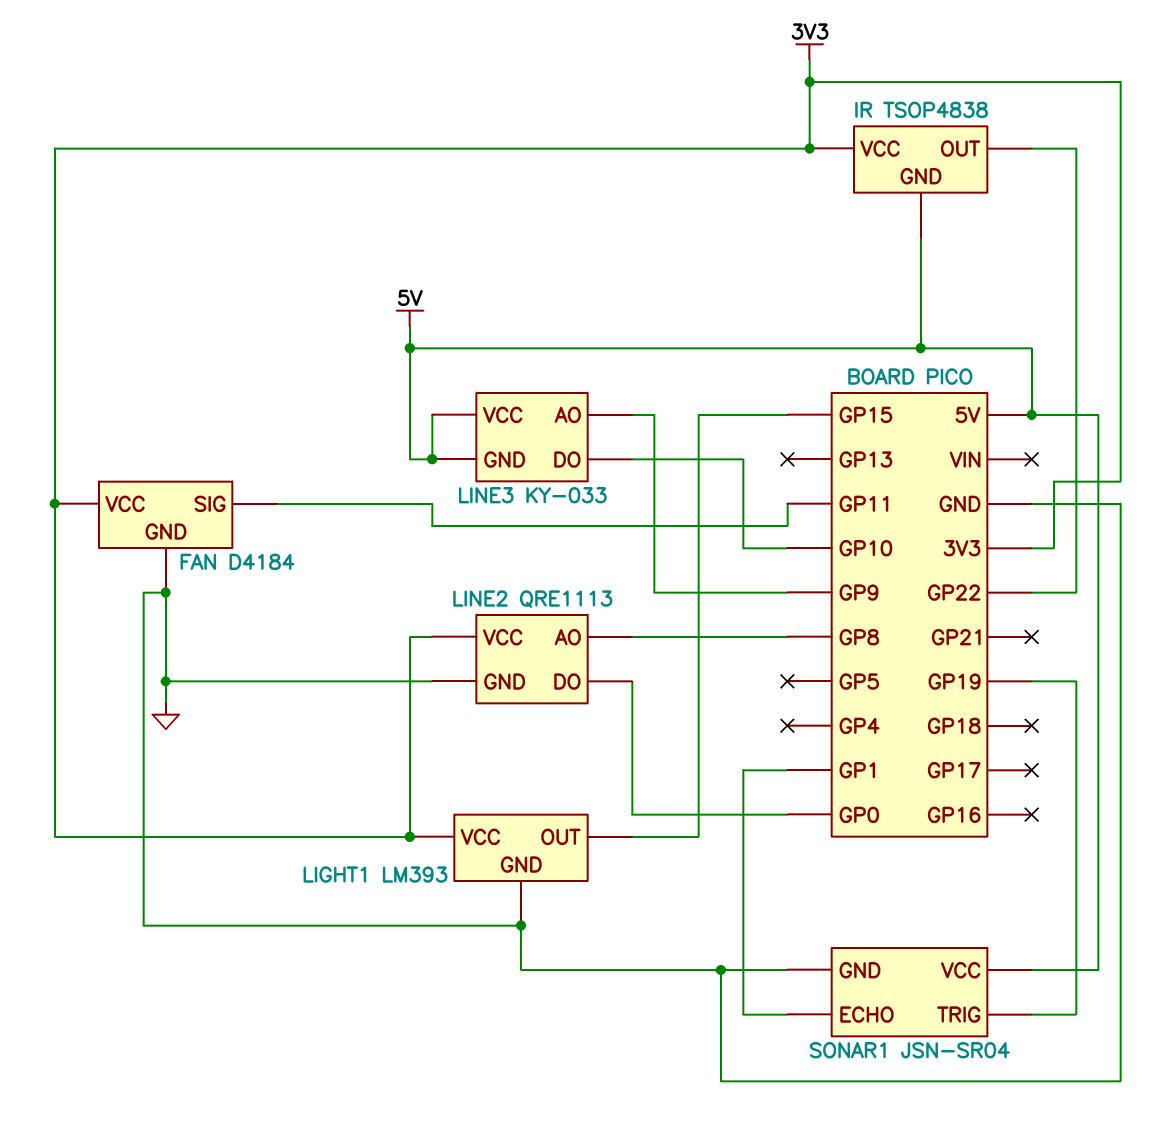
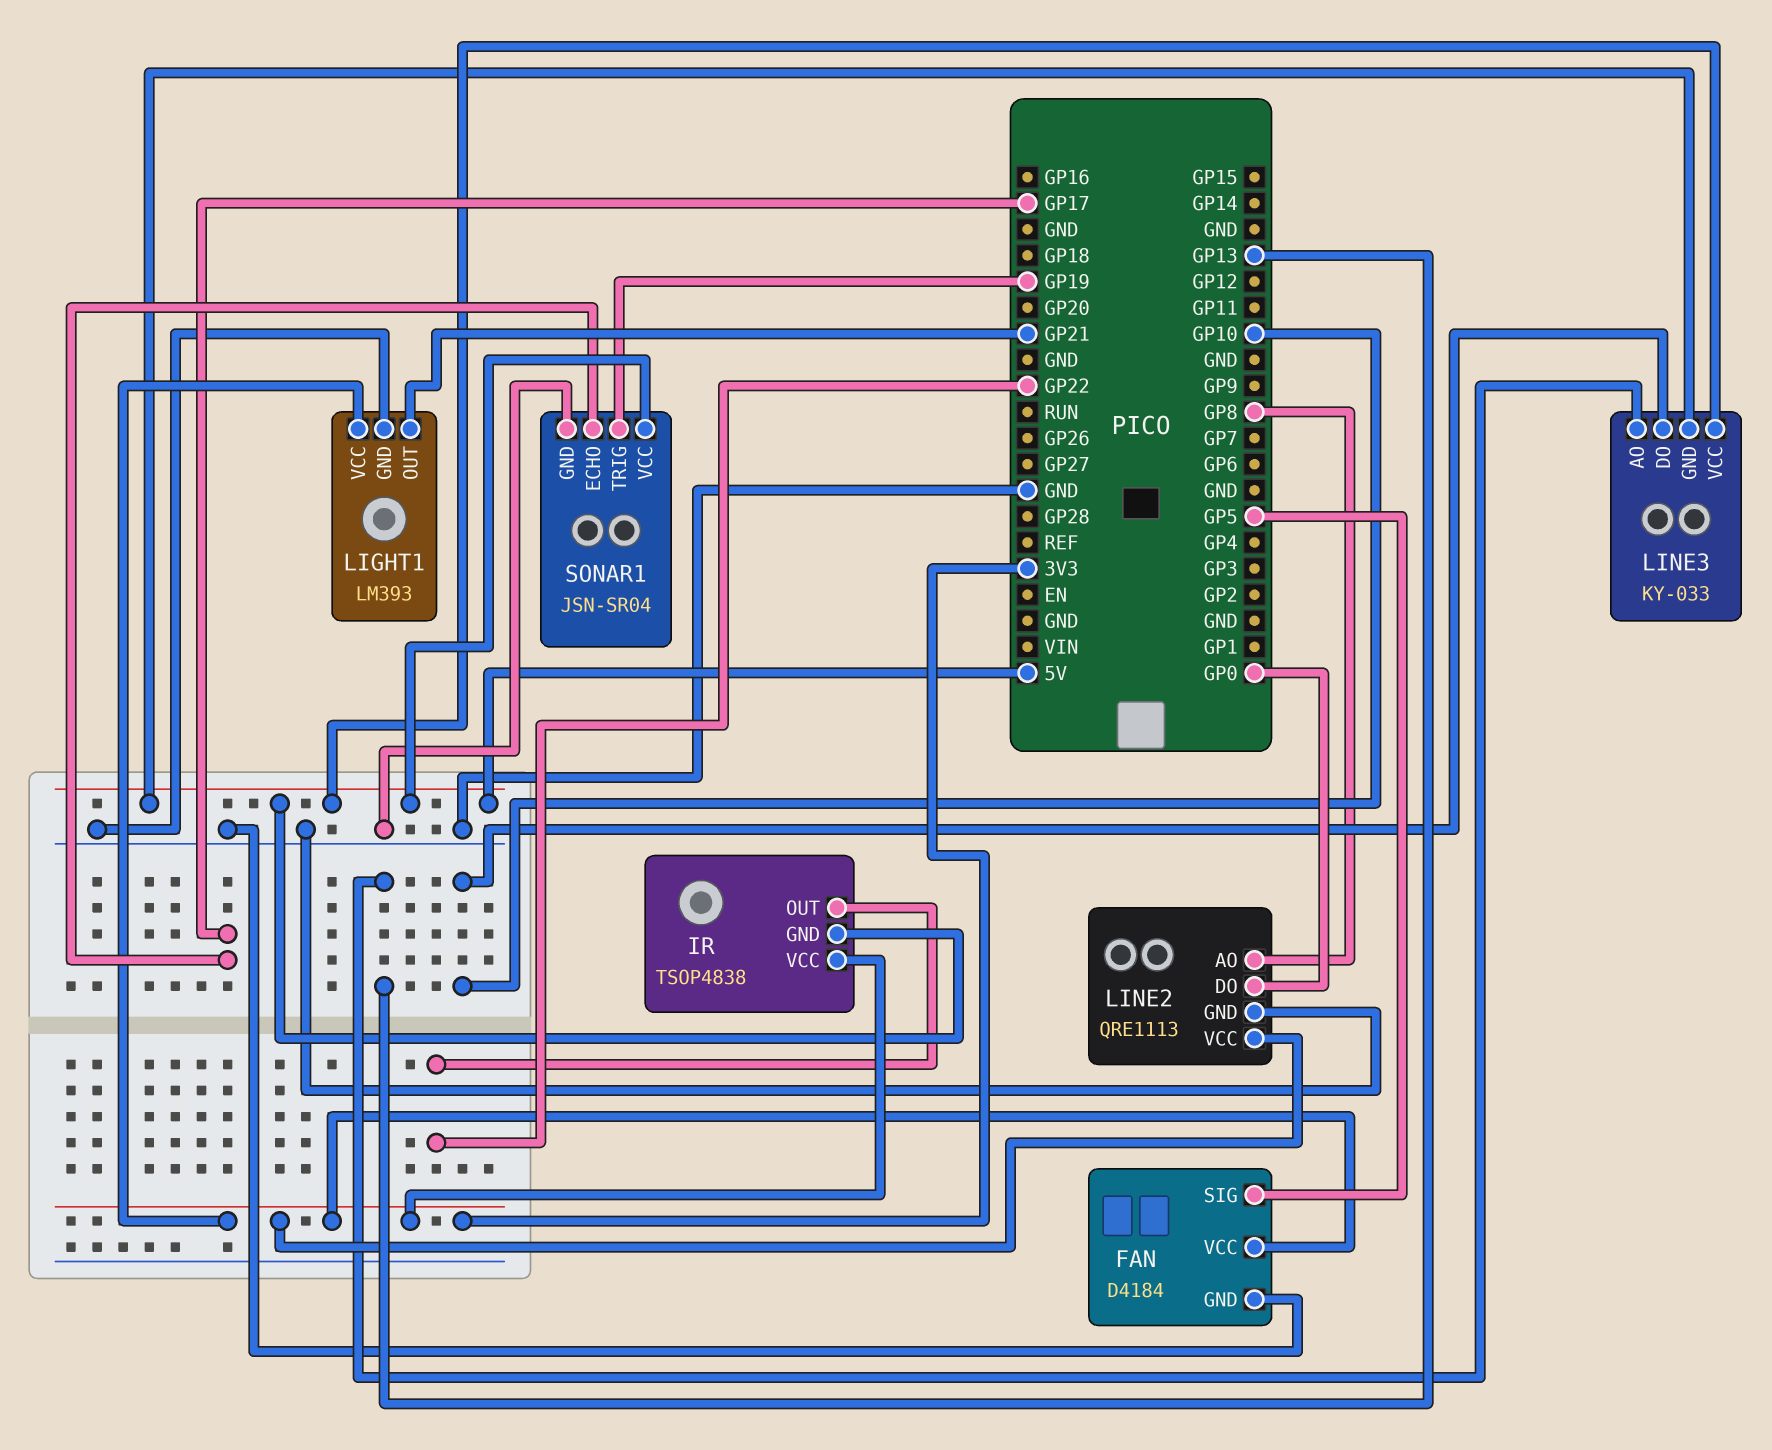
FAN pin SIG: GP11 -> GP5
LIGHT1 pin OUT: GP15 -> GP21
LINE3 pin AO: GP9 -> GP13
SONAR1 pin ECHO: GP1 -> GP17

